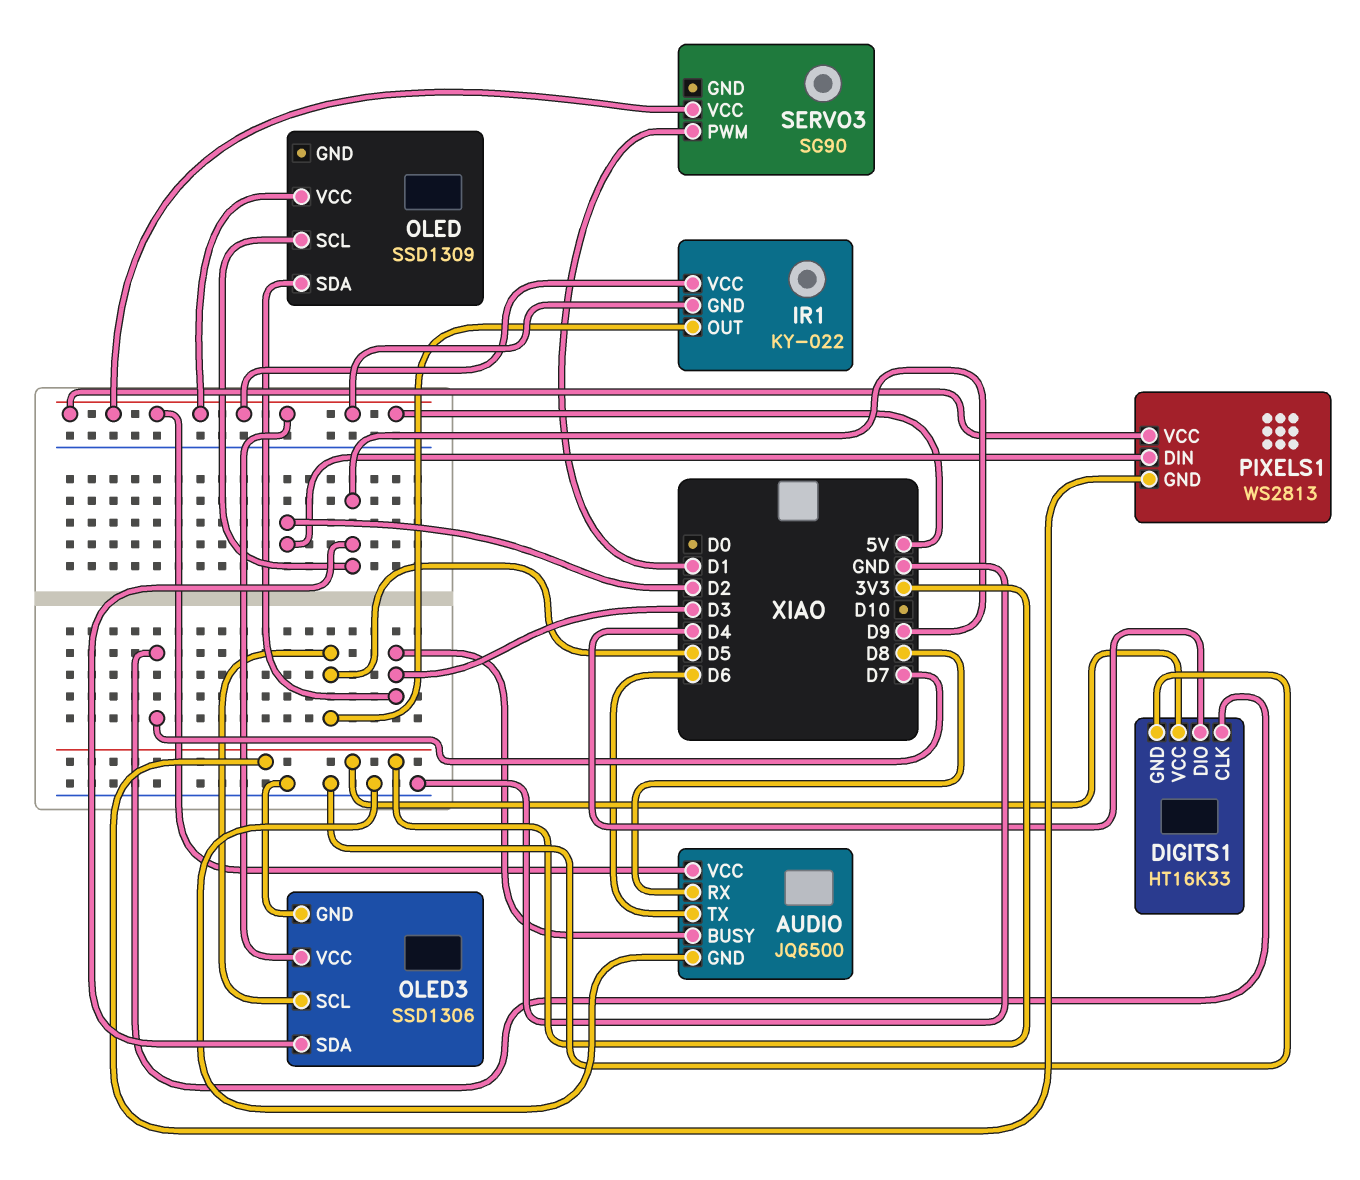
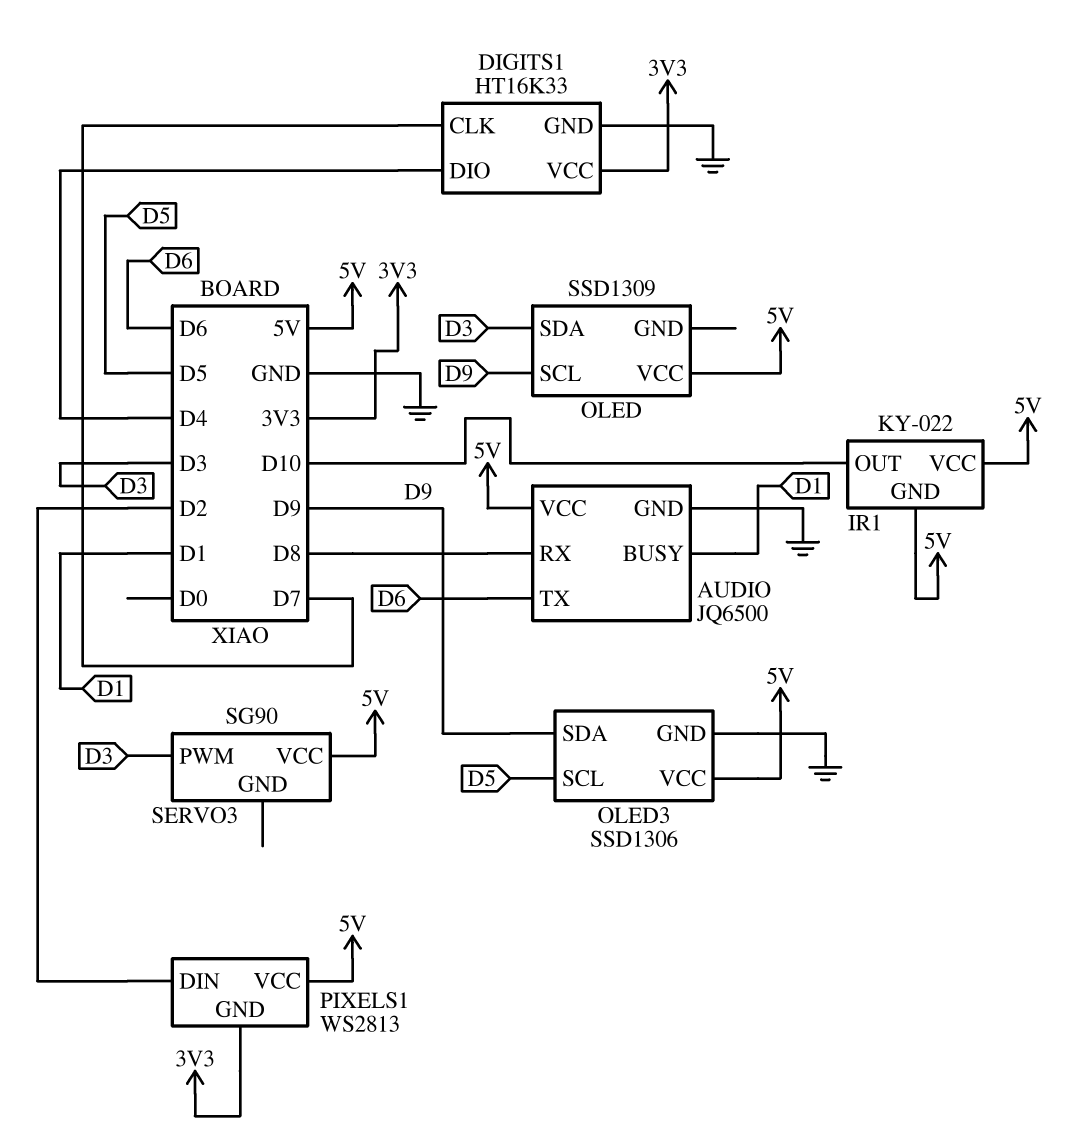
AUDIO pin BUSY: D3 -> D1
IR1 pin OUT: D5 -> D10
SERVO3 pin PWM: D1 -> D3

